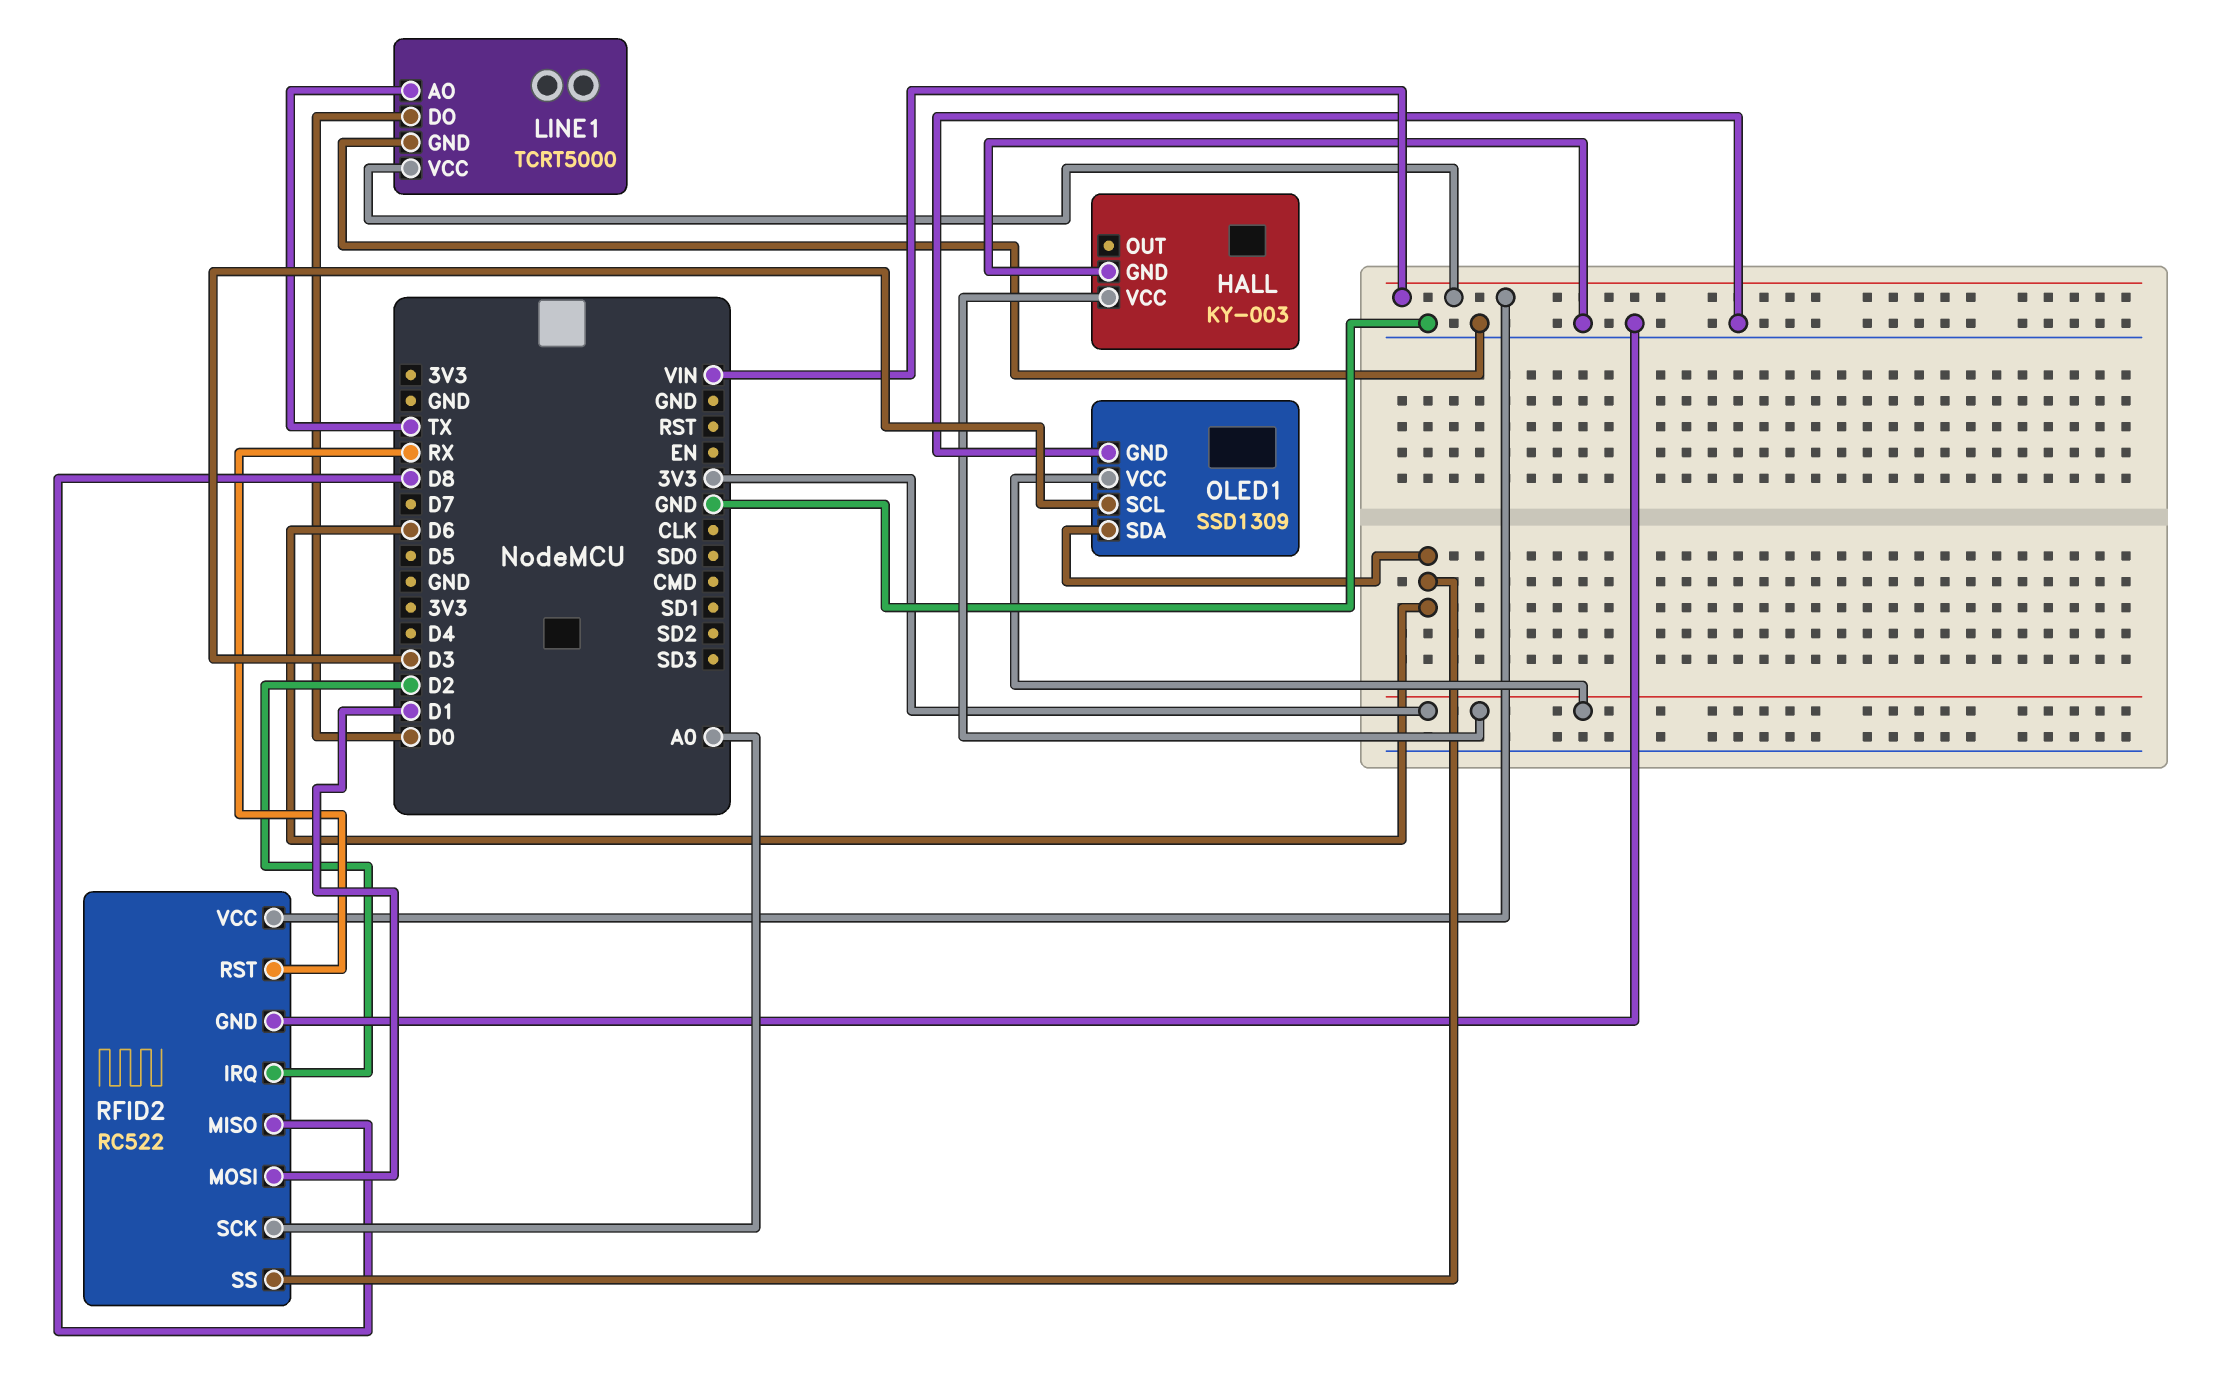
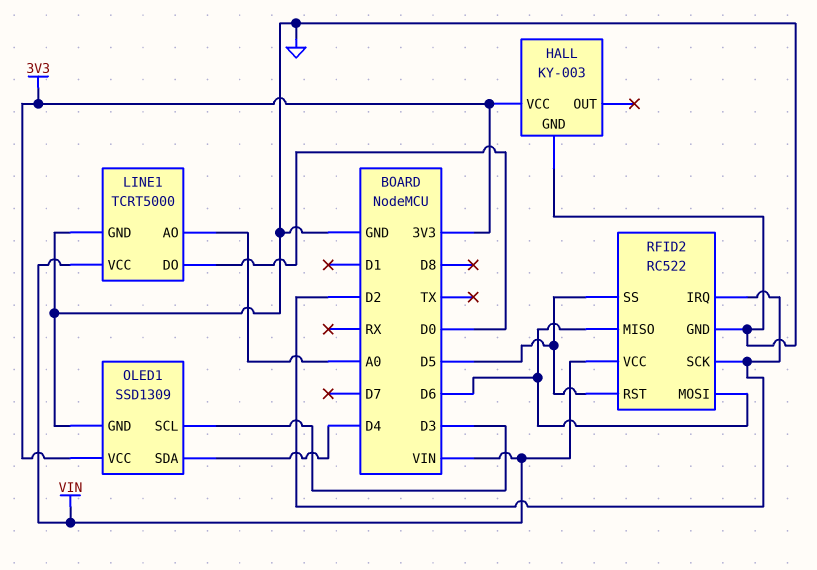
LINE1 pin AO: TX -> A0
OLED1 pin SDA: D6 -> D4
RFID2 pin MISO: D8 -> D6
RFID2 pin MOSI: D1 -> D6
RFID2 pin RST: RX -> D5
RFID2 pin SCK: A0 -> D2
RFID2 pin SS: D6 -> D5

